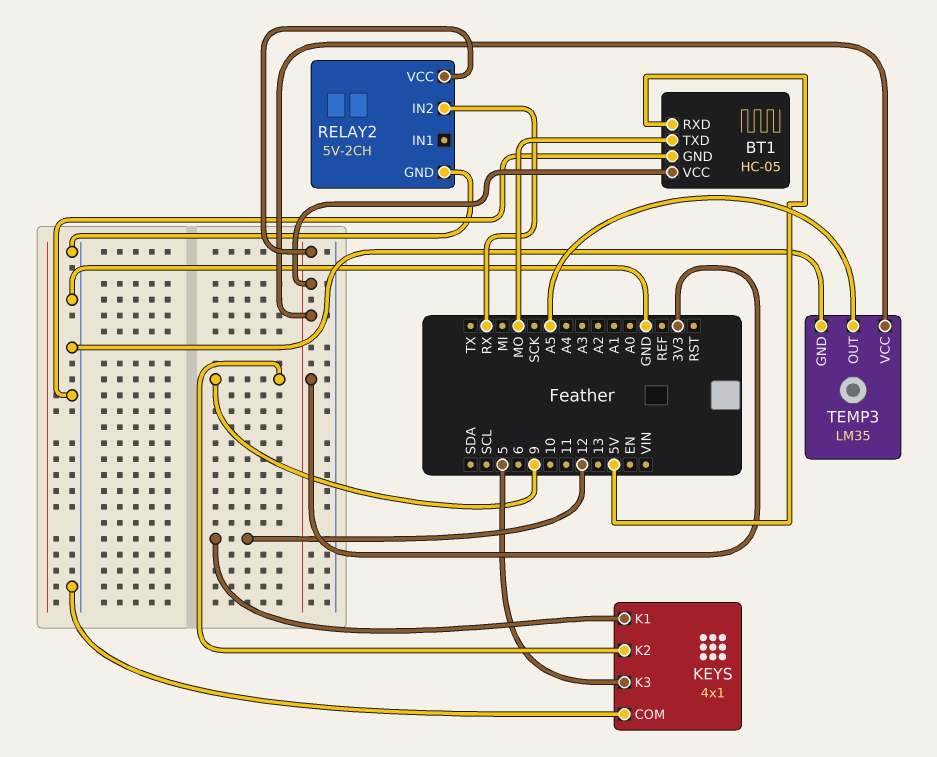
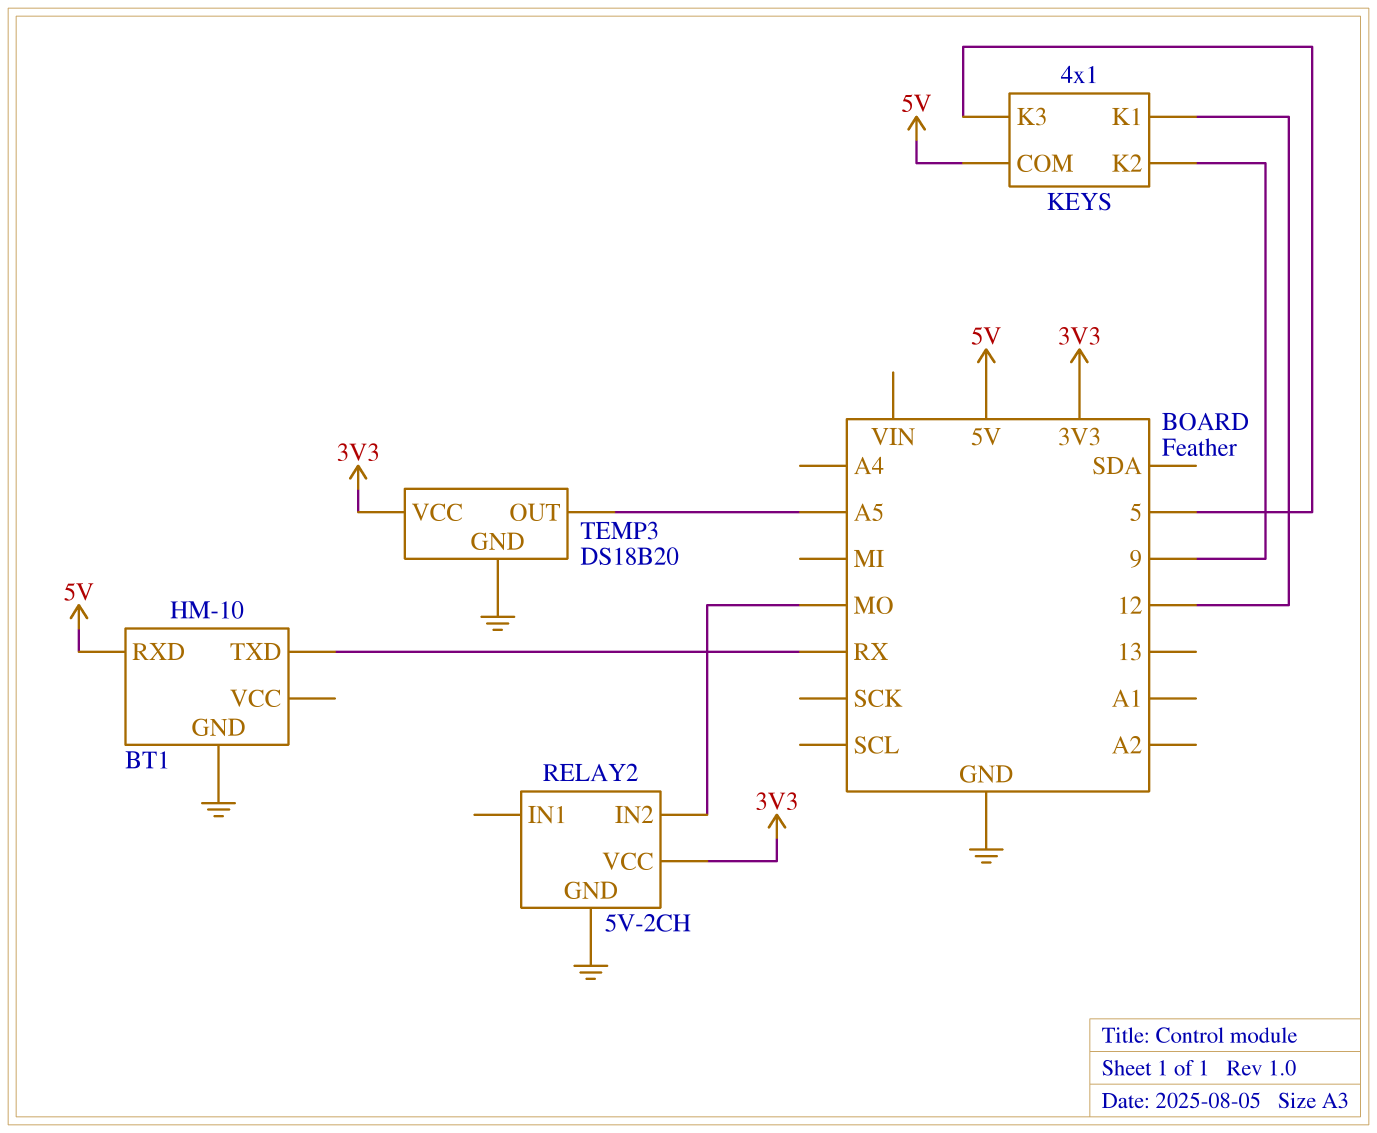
BT1: HC-05 -> HM-10
BT1 pin TXD: MO -> RX
BT1 pin VCC: 3V3 -> none
KEYS pin COM: GND -> 5V
RELAY2 pin IN2: RX -> MO
TEMP3: LM35 -> DS18B20

